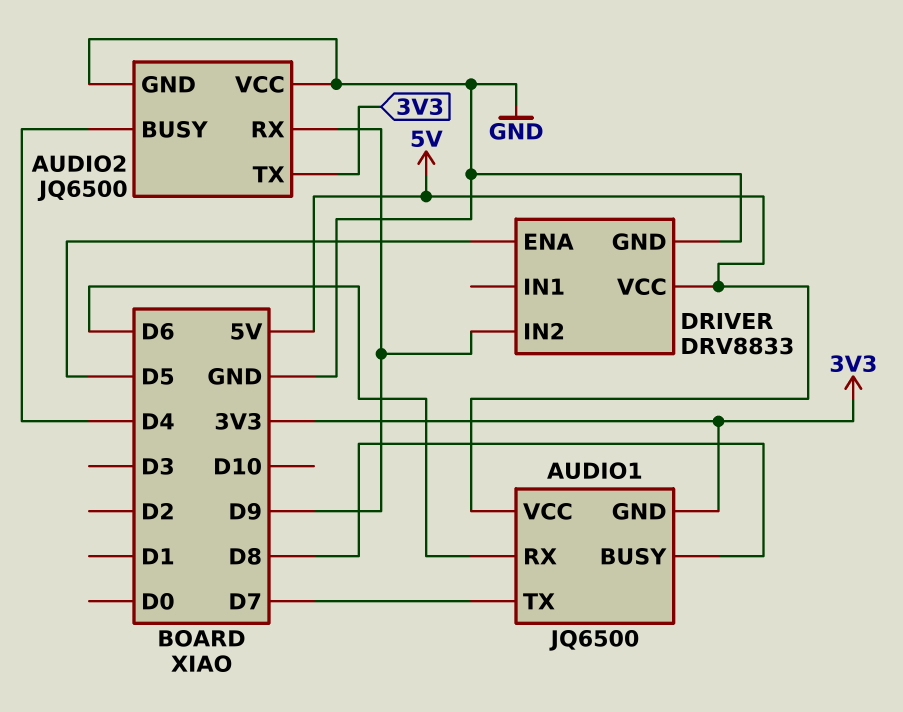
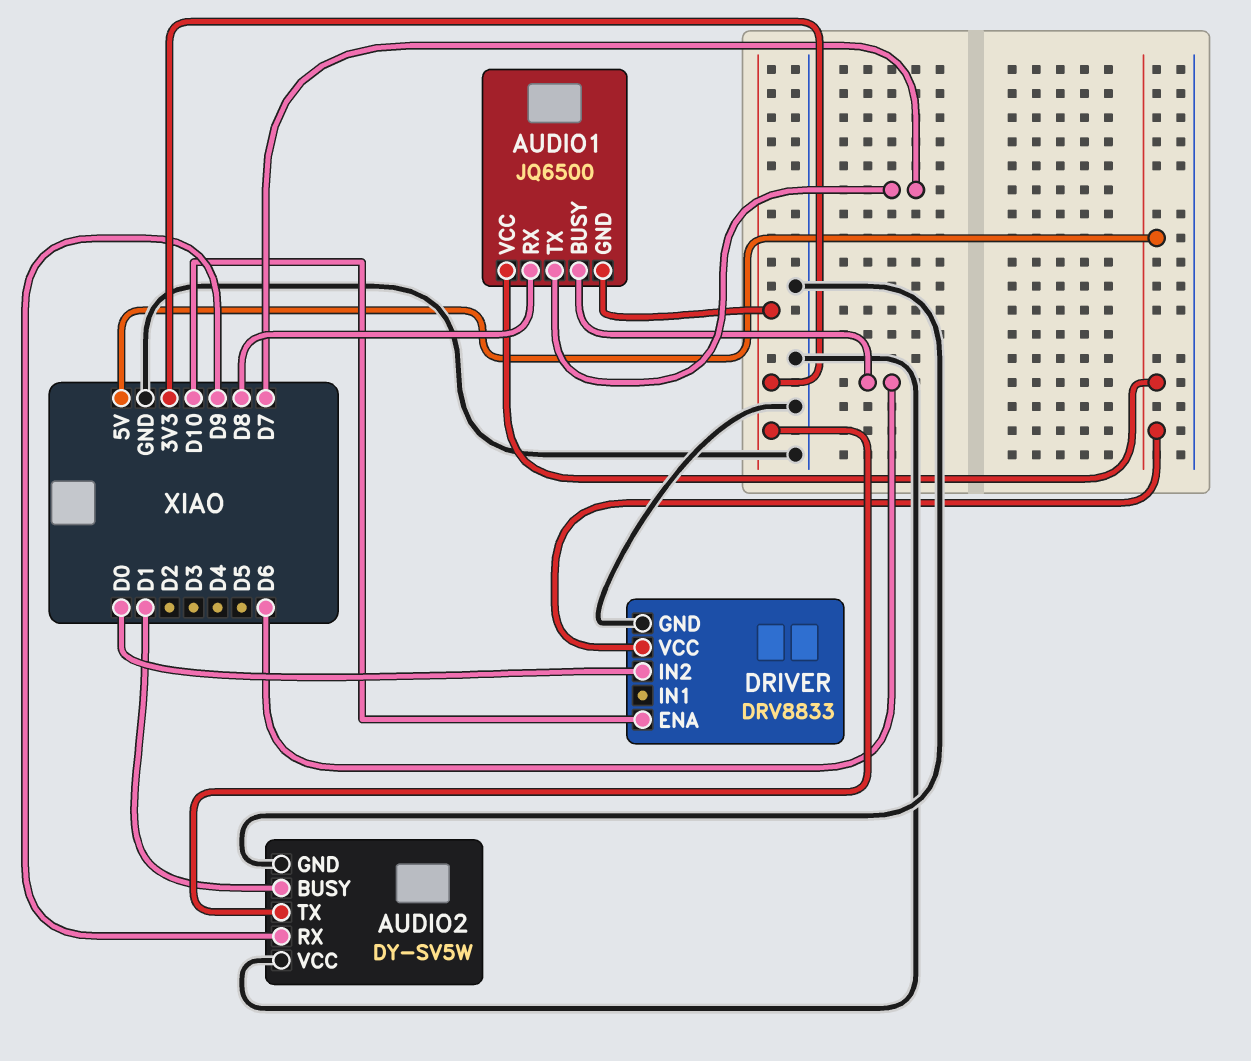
AUDIO1 pin BUSY: D8 -> D6
AUDIO1 pin RX: D6 -> D8
AUDIO2: JQ6500 -> DY-SV5W
AUDIO2 pin BUSY: D4 -> D1
DRIVER pin ENA: D5 -> D10
DRIVER pin IN2: D9 -> D0

